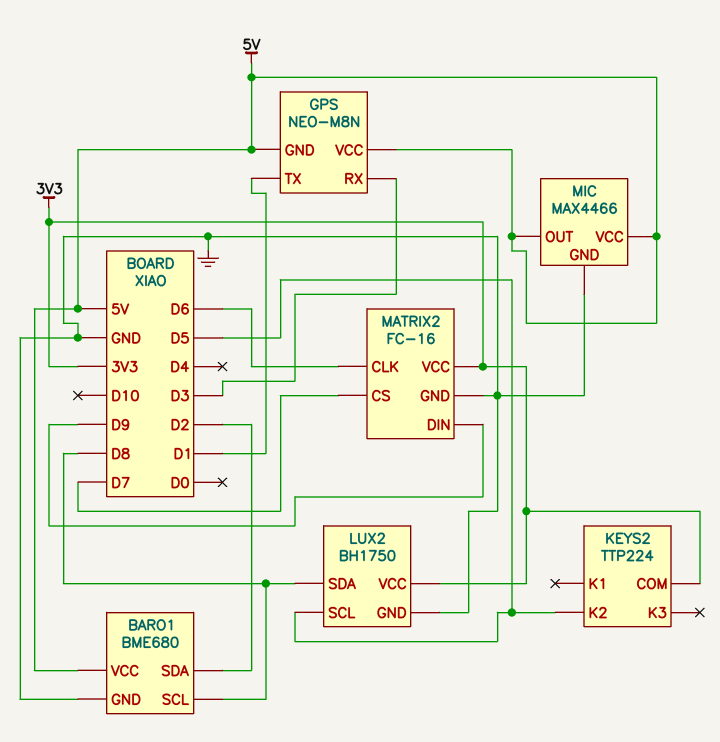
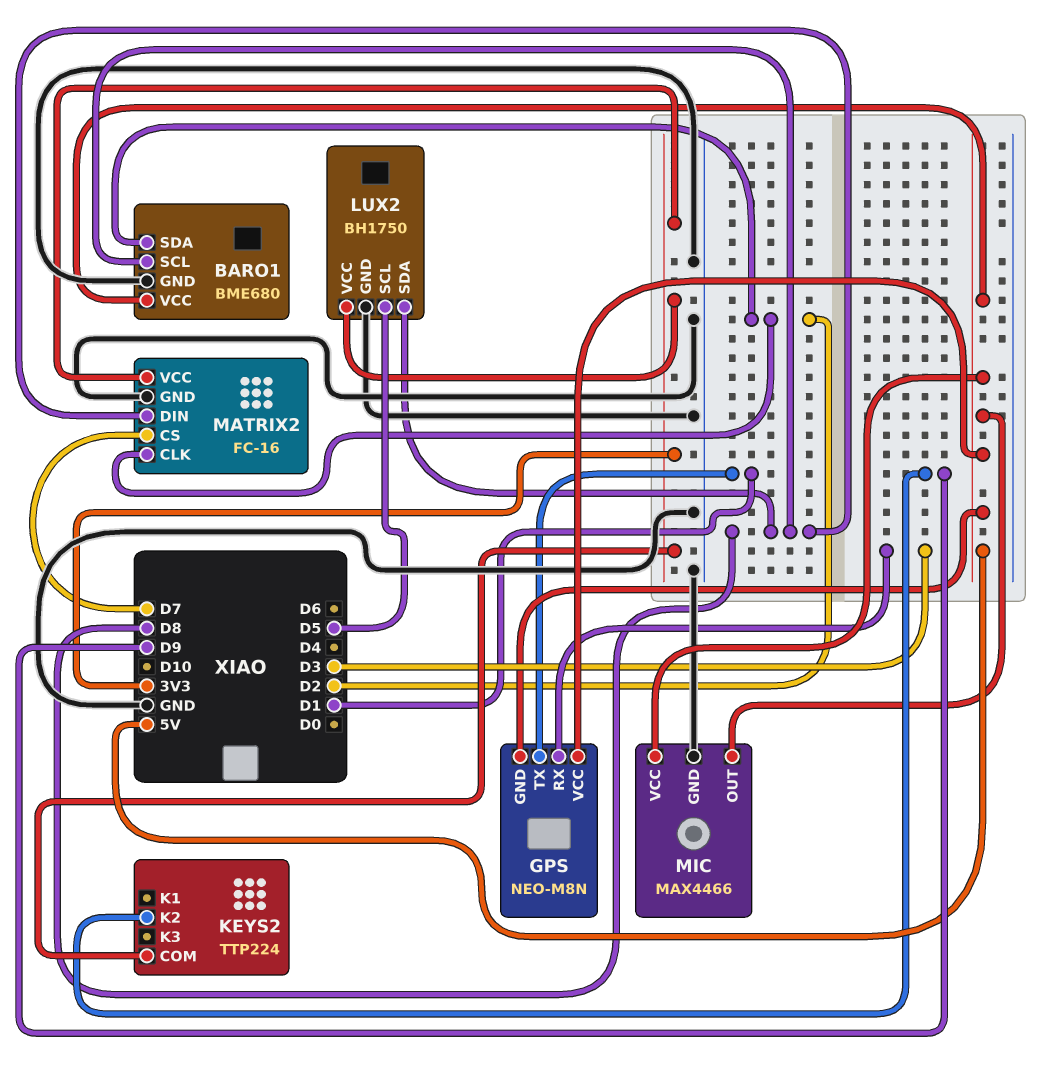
KEYS2 pin K2: D5 -> D9
MATRIX2 pin CLK: D6 -> D2
MATRIX2 pin DIN: D9 -> D8

